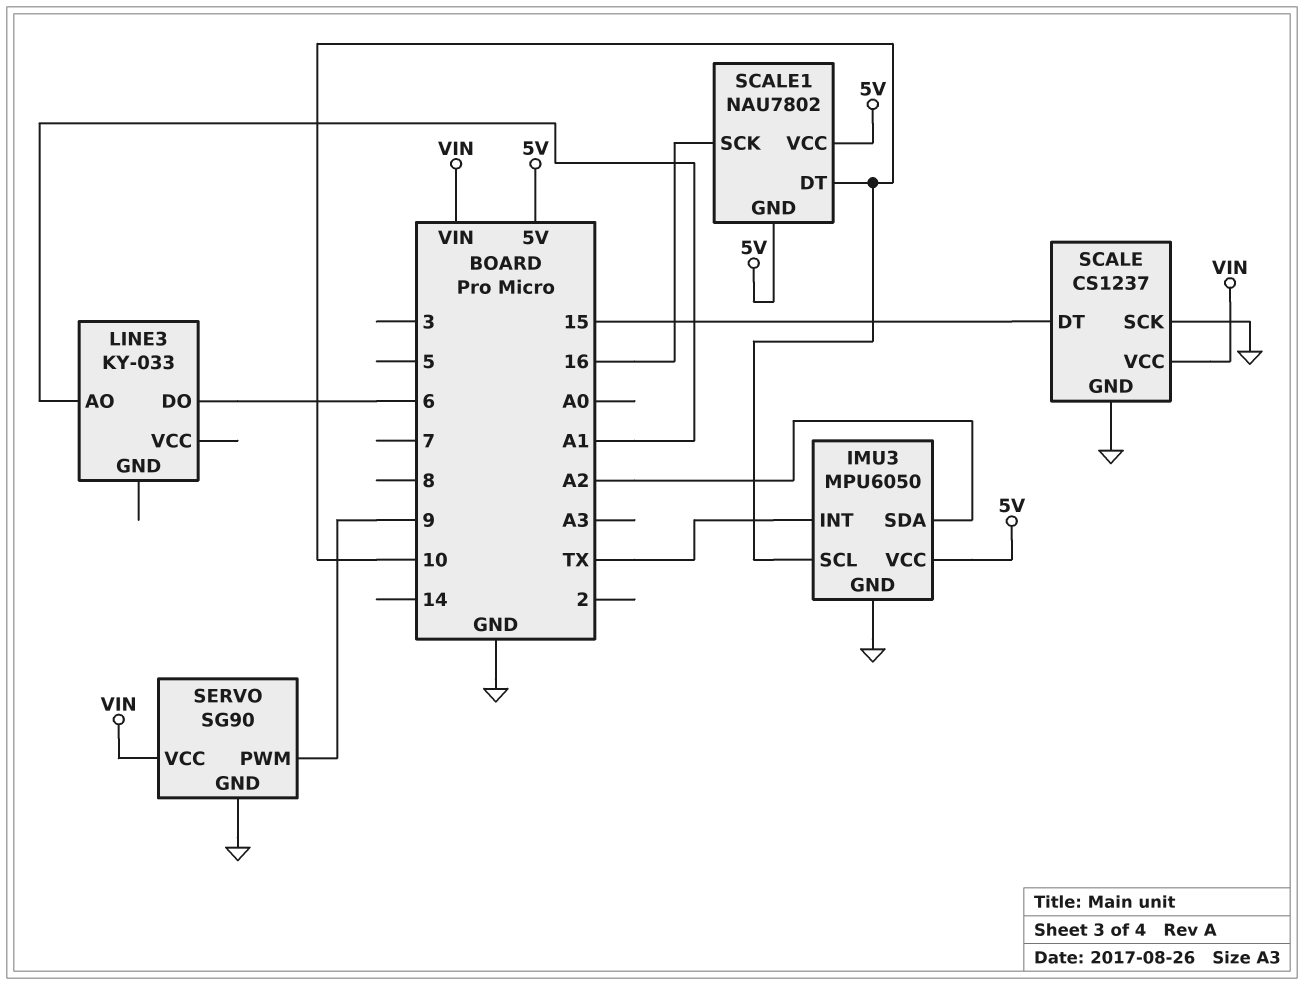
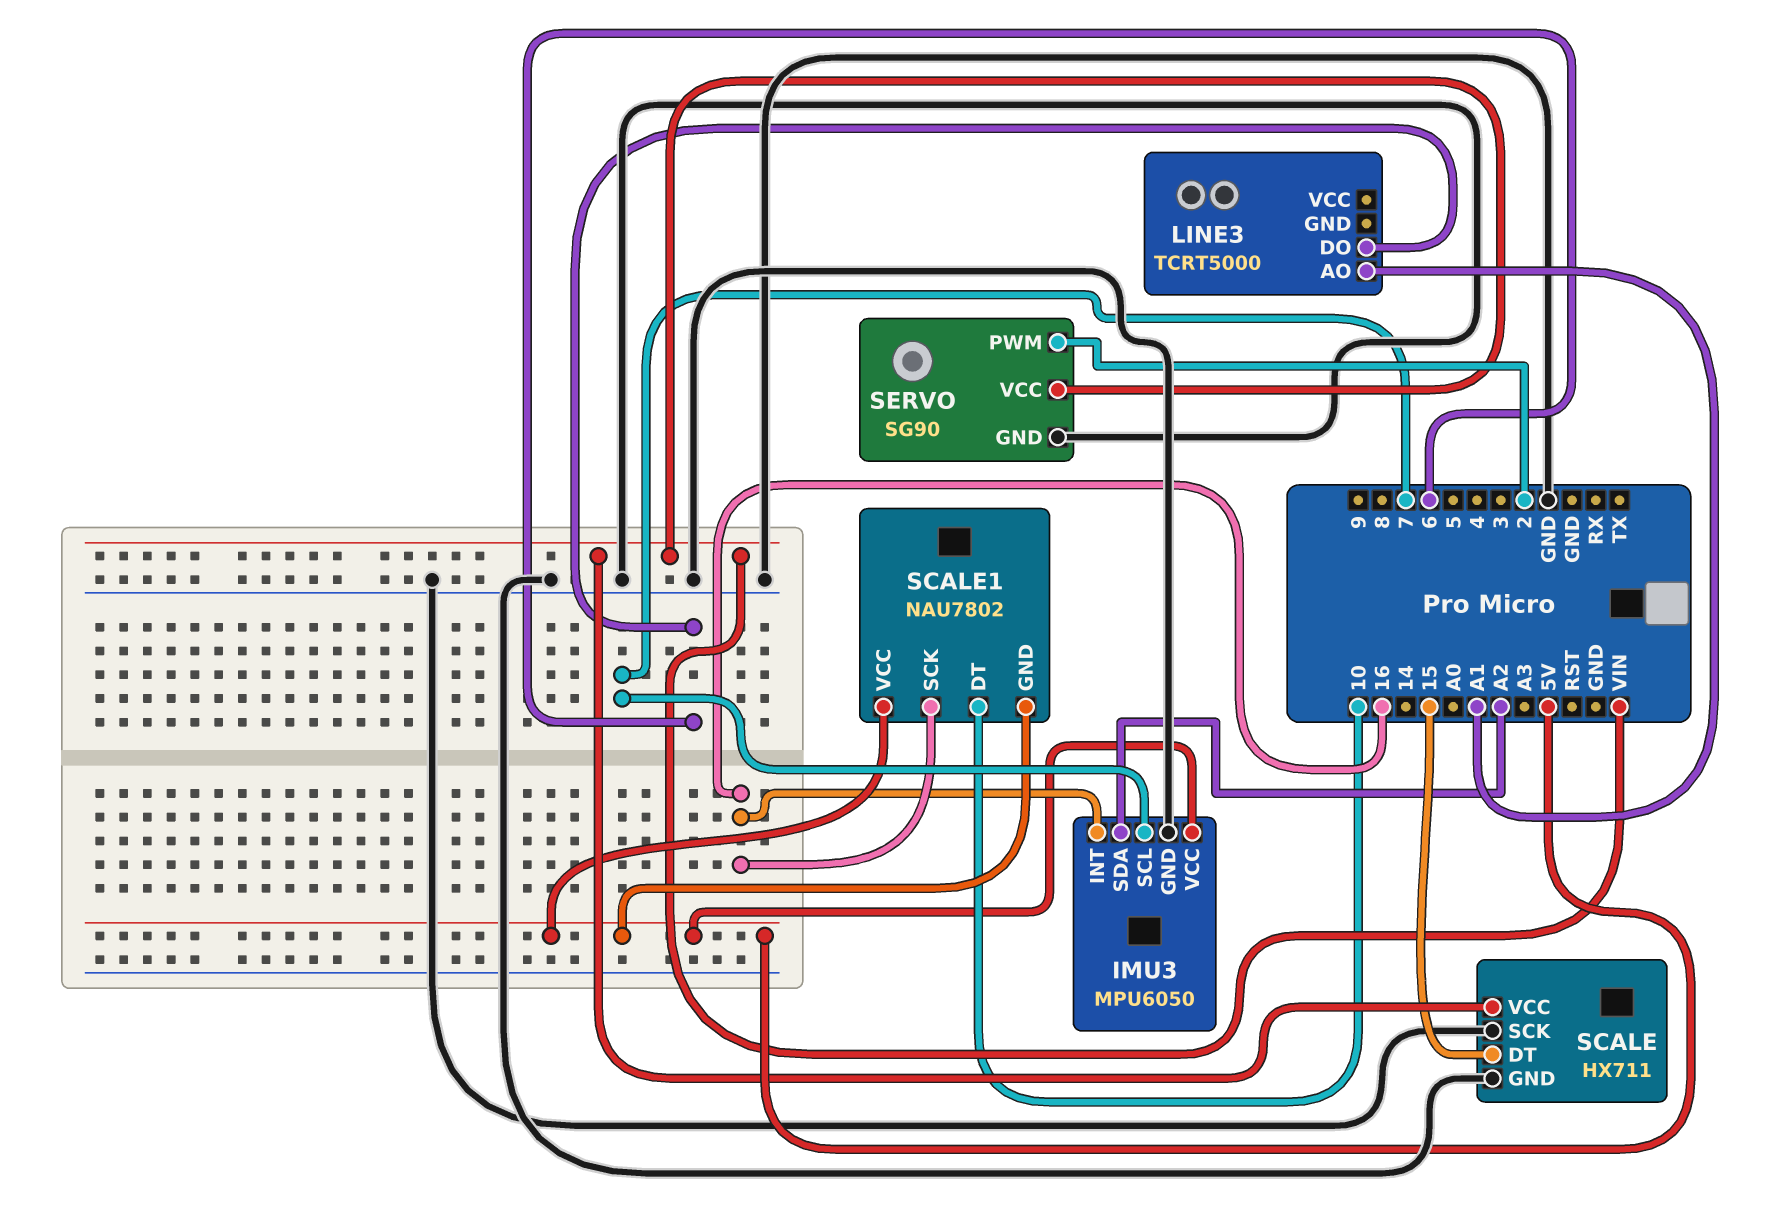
IMU3 pin INT: TX -> 16
IMU3 pin SCL: 10 -> 7
LINE3: KY-033 -> TCRT5000
SCALE: CS1237 -> HX711
SERVO pin PWM: 9 -> 2

